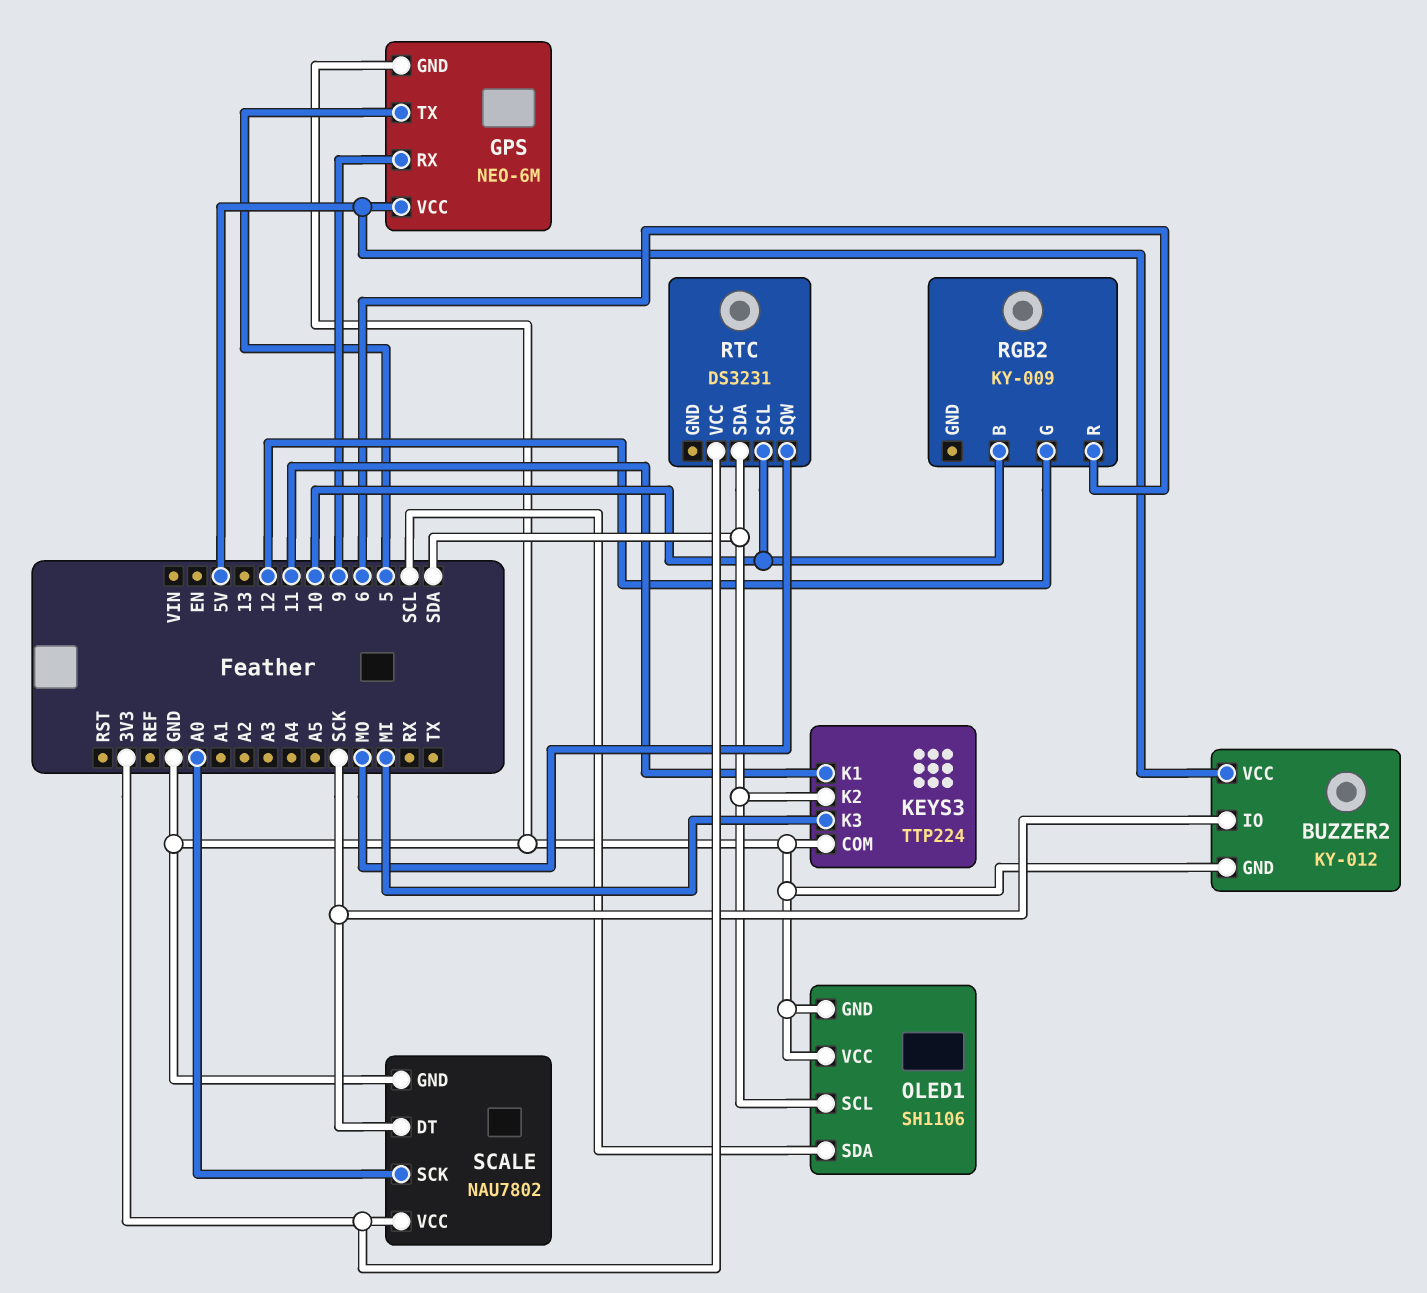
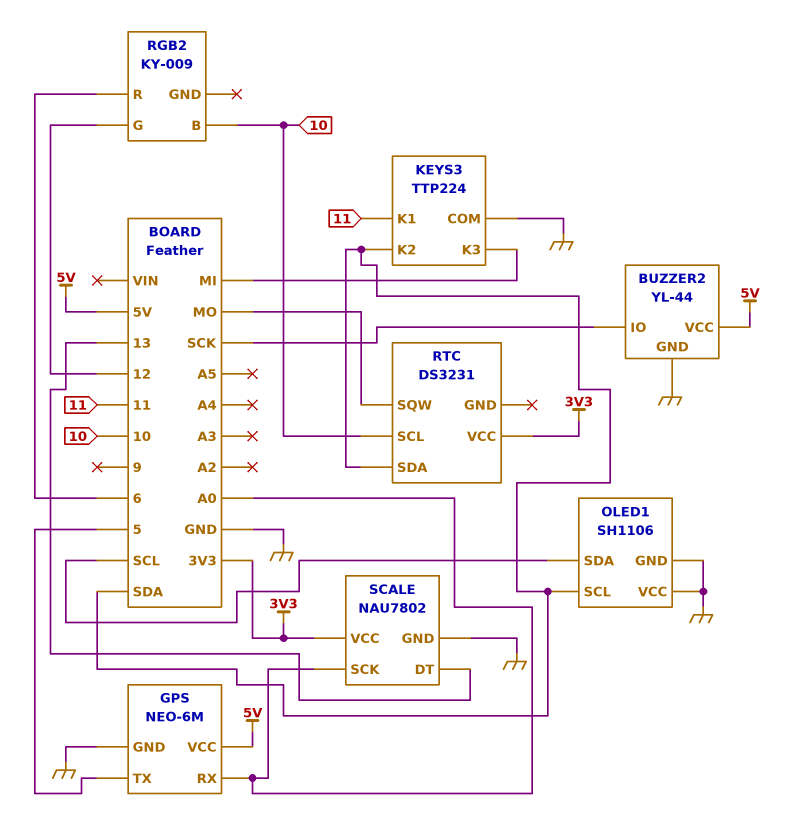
BUZZER2: KY-012 -> YL-44
GPS pin RX: 9 -> A0
SCALE pin DT: SCK -> 13

